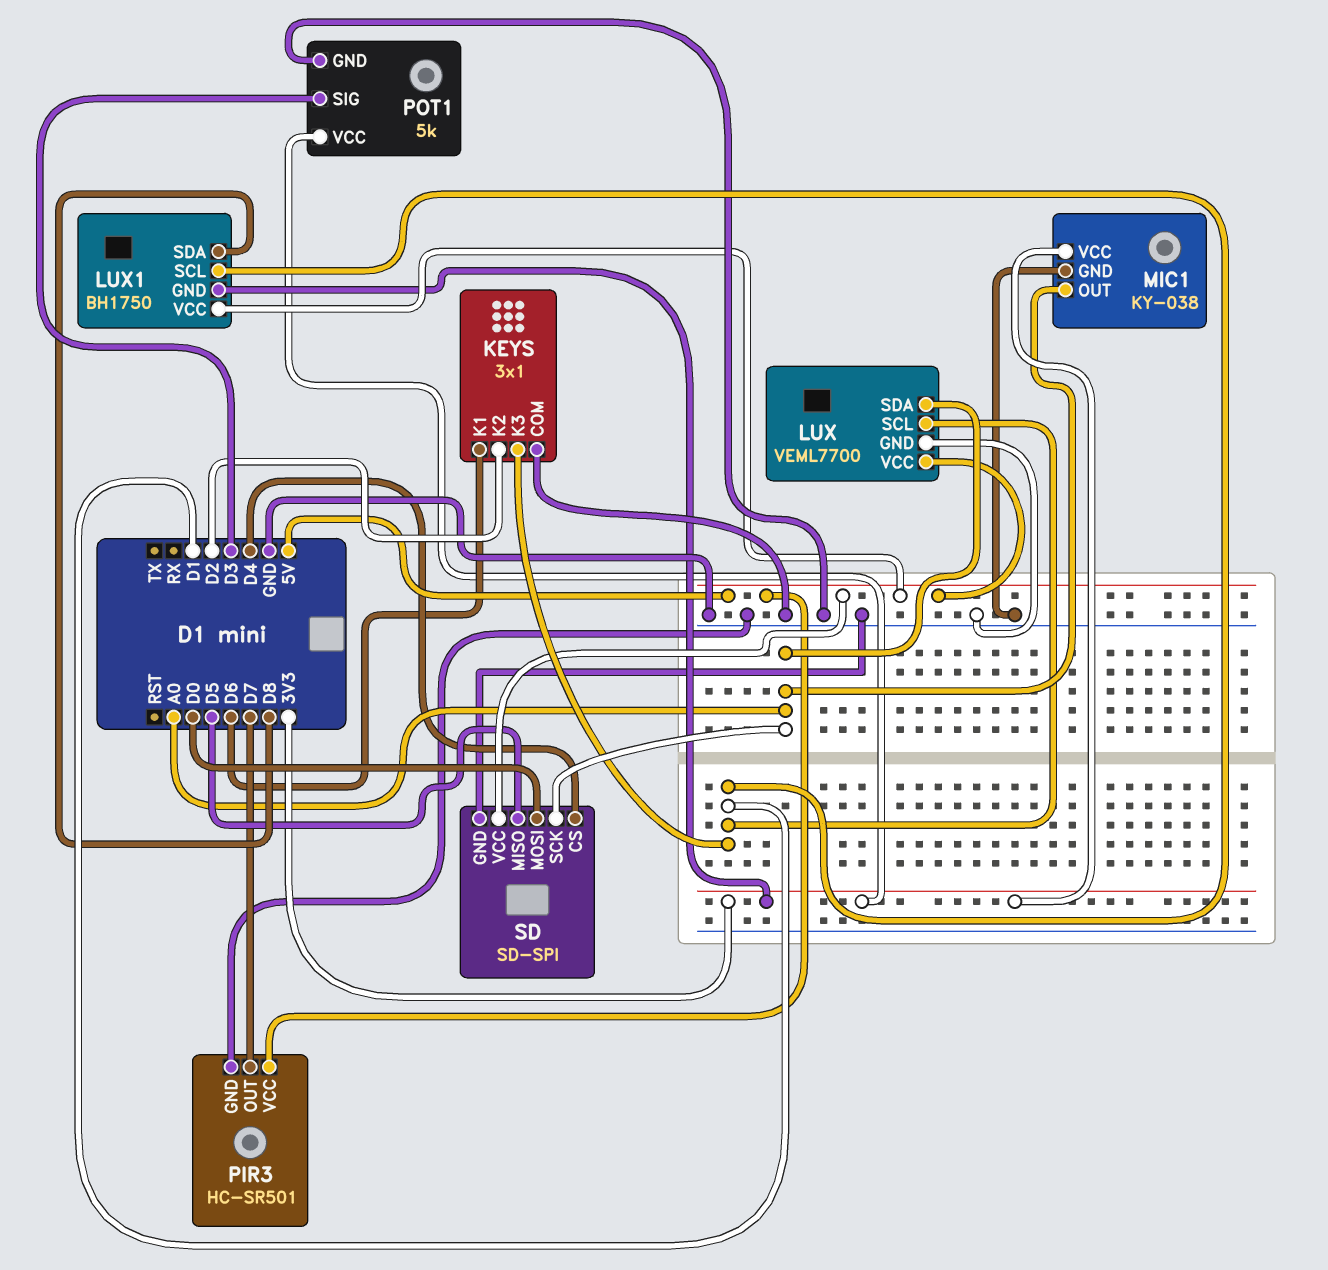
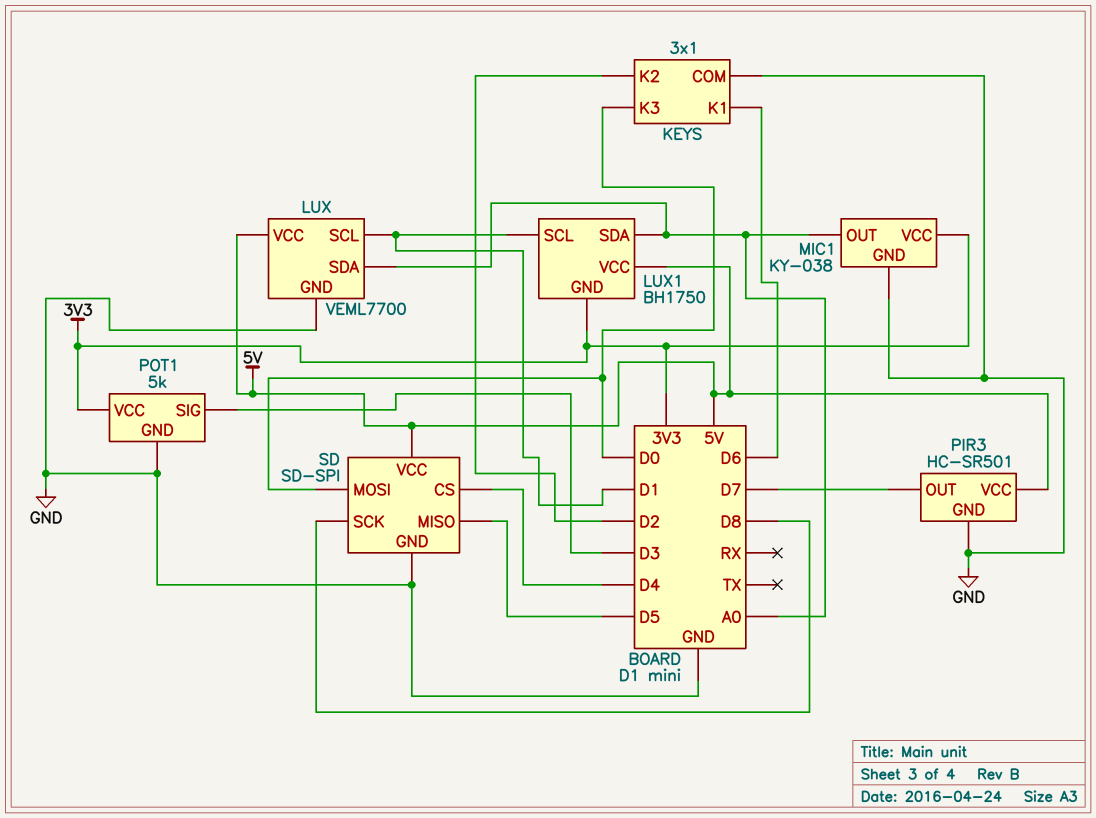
KEYS pin K3: D1 -> D0
LUX1 pin SDA: D8 -> A0
SD pin SCK: A0 -> D8

